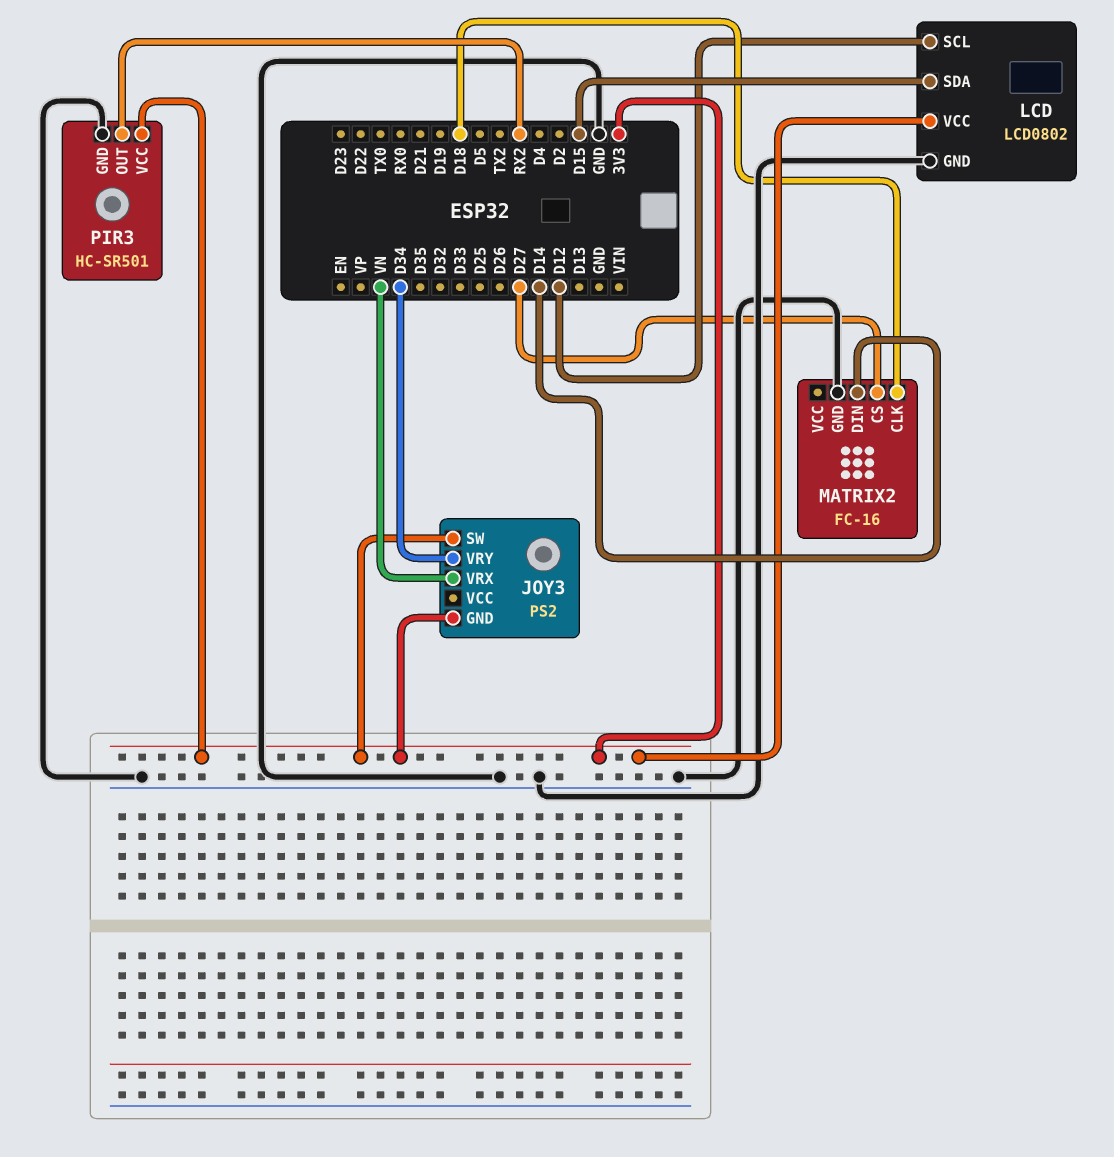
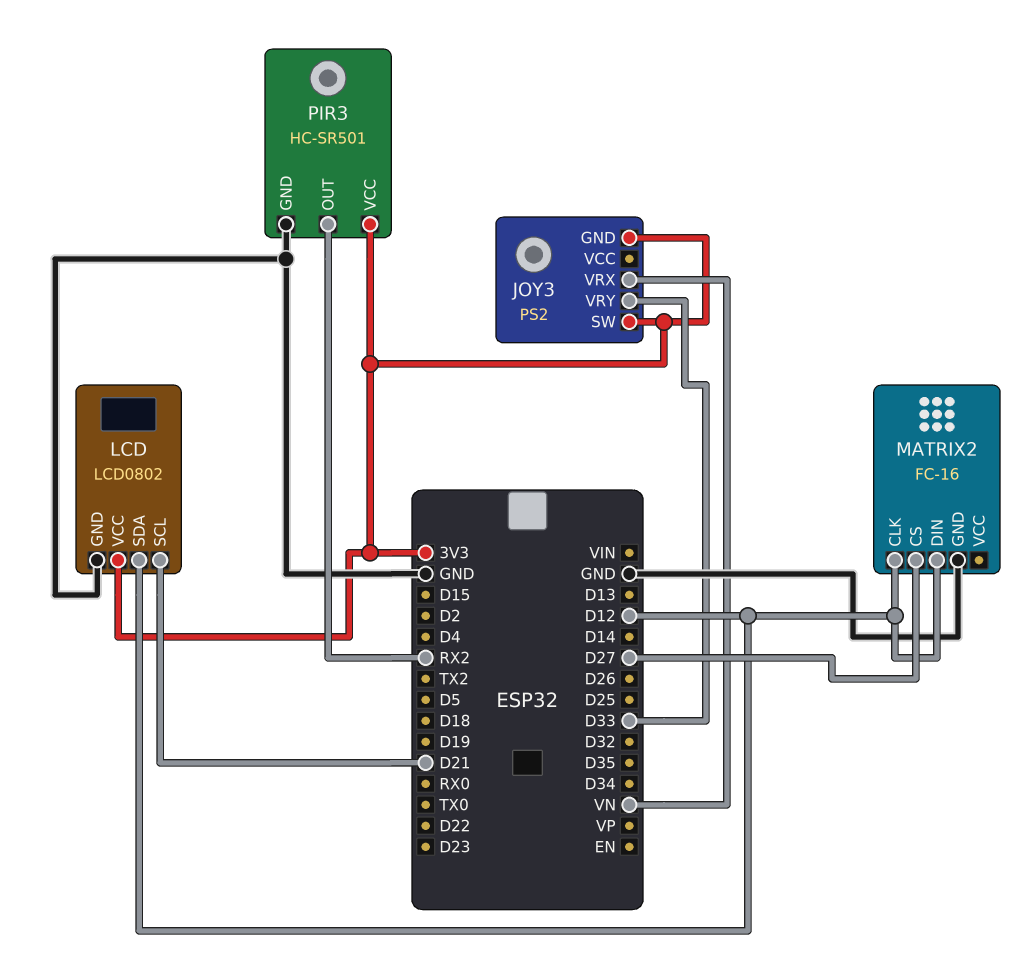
JOY3 pin VRY: D34 -> D33
LCD pin SCL: D12 -> D21
LCD pin SDA: D15 -> D12
MATRIX2 pin CLK: D18 -> D12
MATRIX2 pin DIN: D14 -> D12

